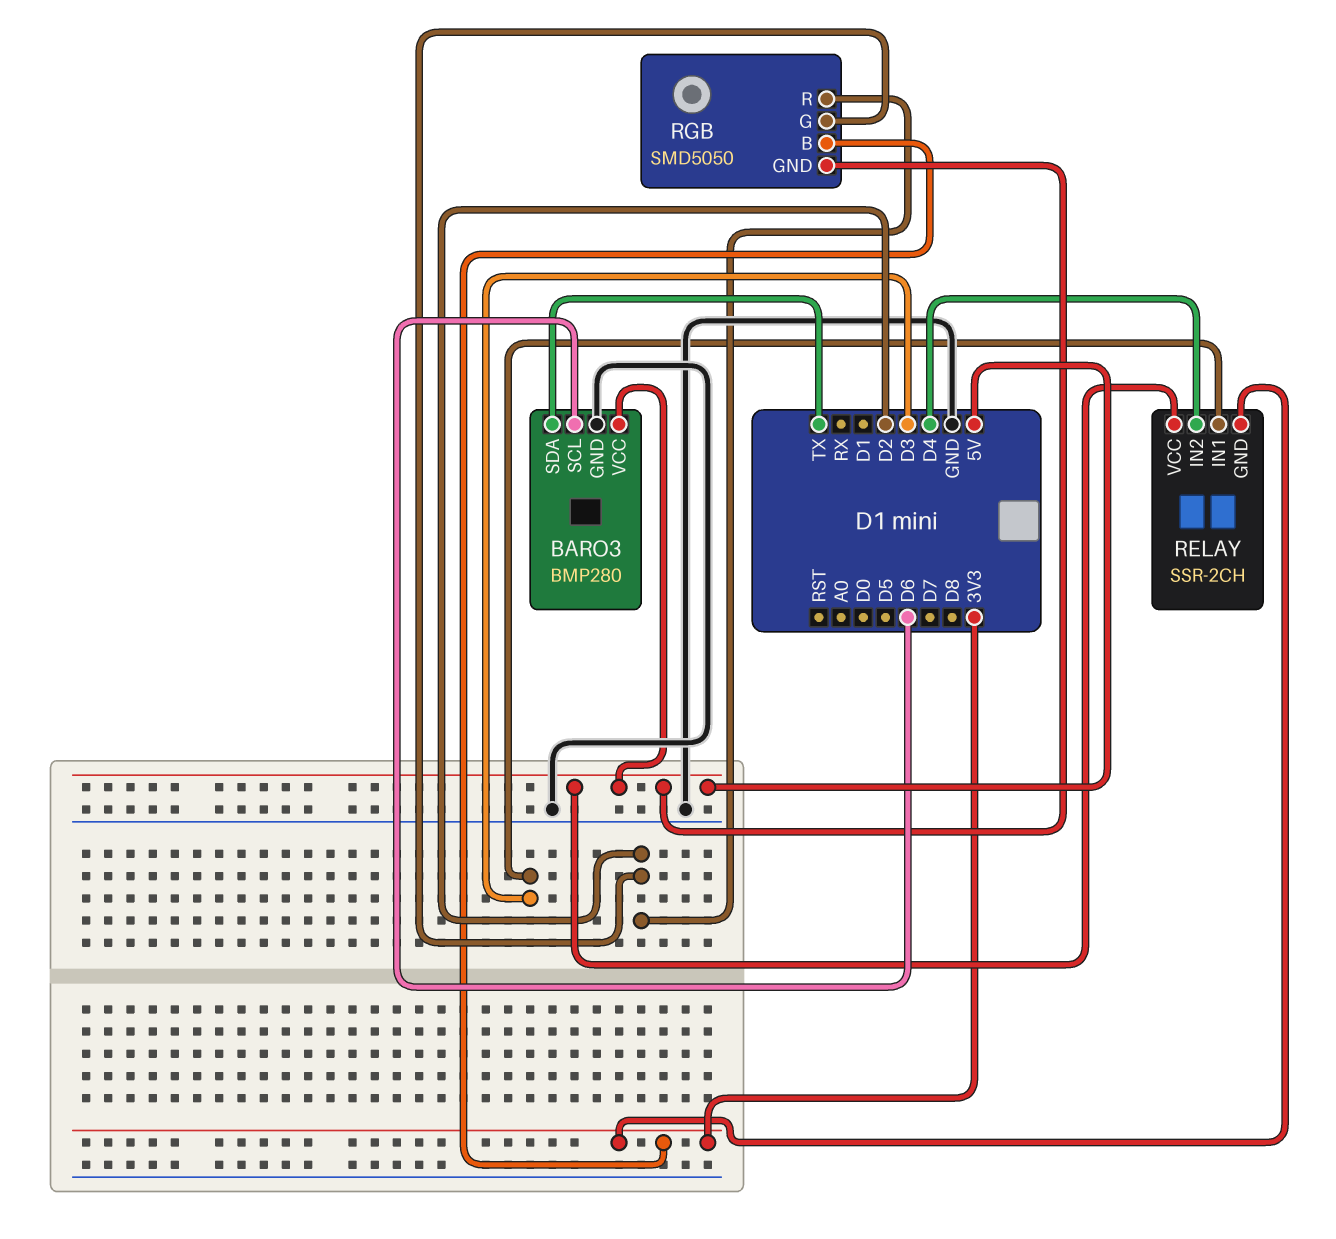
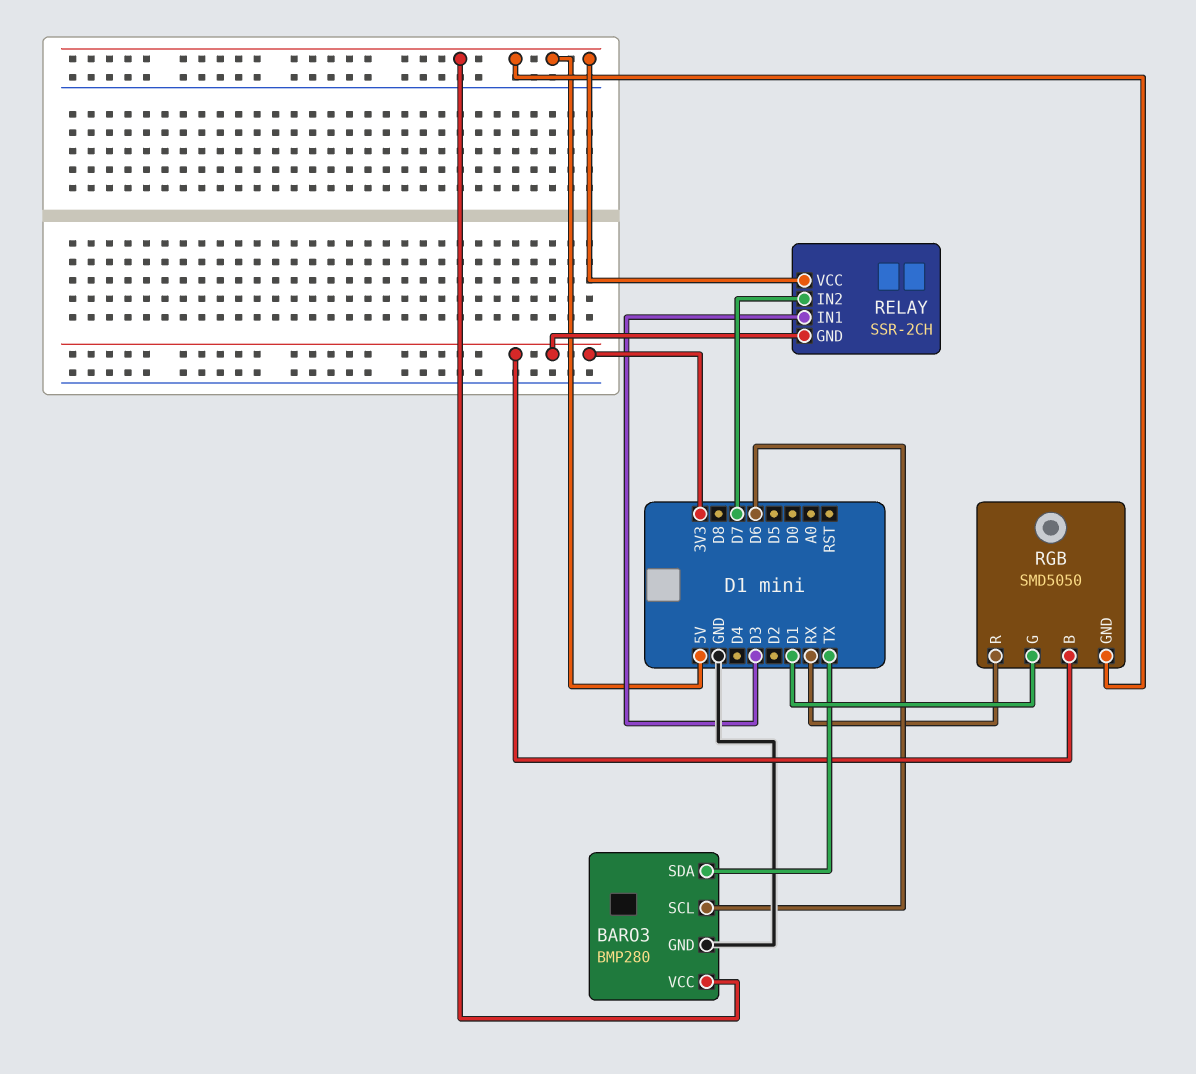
RELAY pin IN2: D4 -> D7
RGB pin G: D2 -> D1
RGB pin R: D2 -> RX

